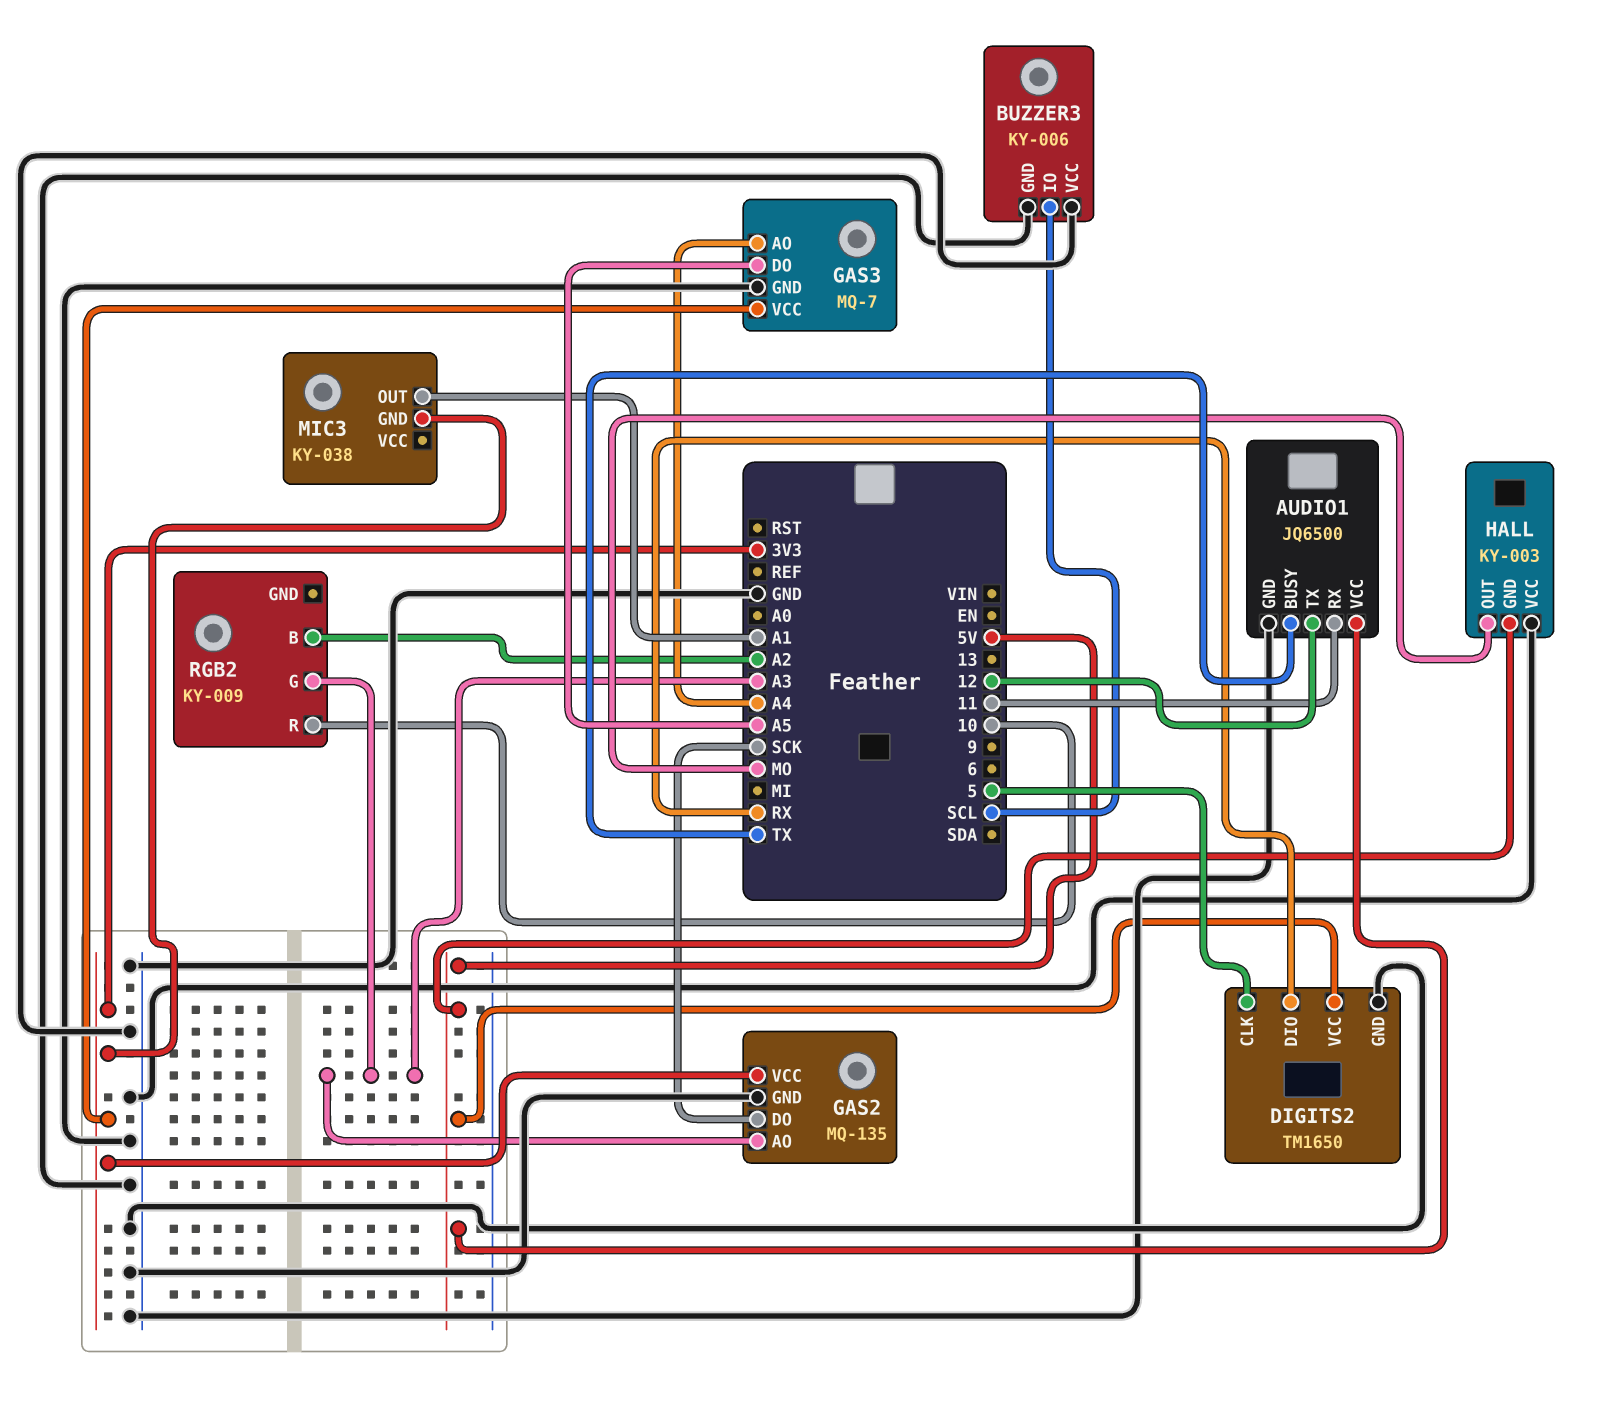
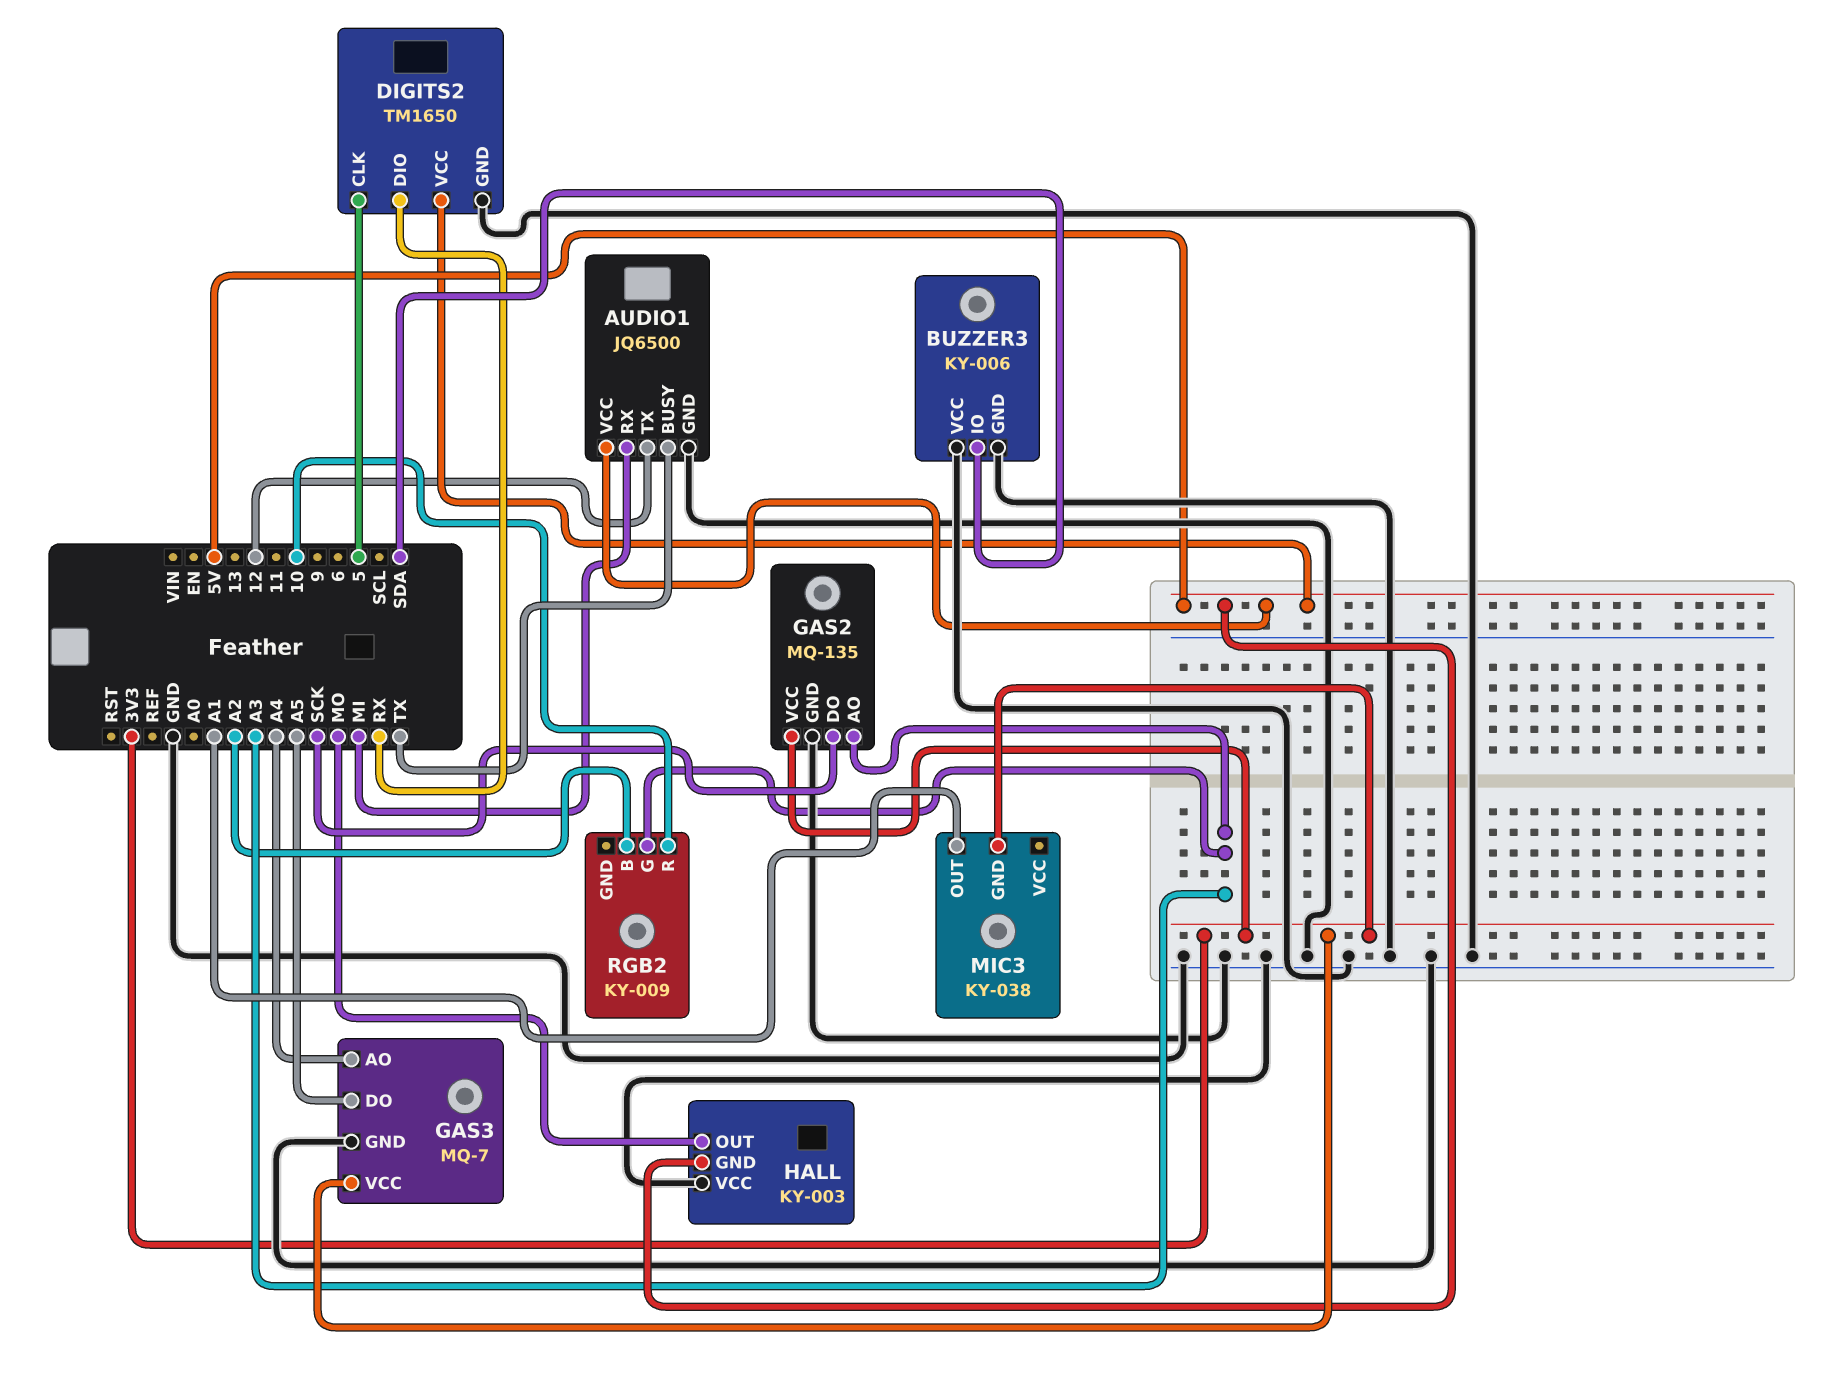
AUDIO1 pin RX: 11 -> MI
BUZZER3 pin IO: SCL -> SDA

